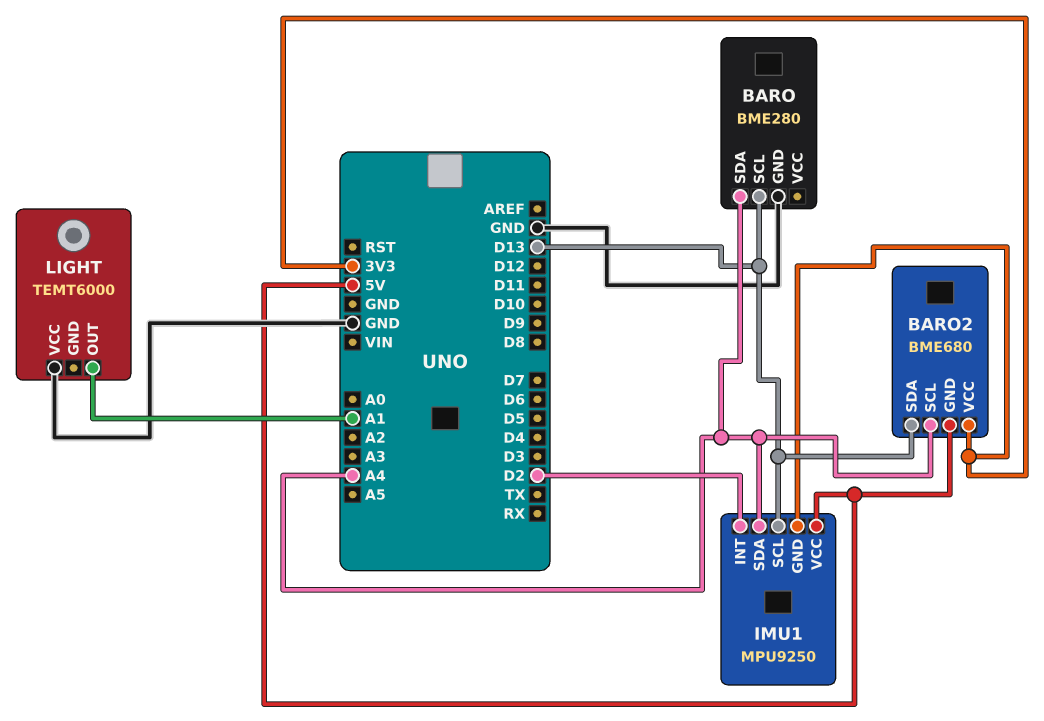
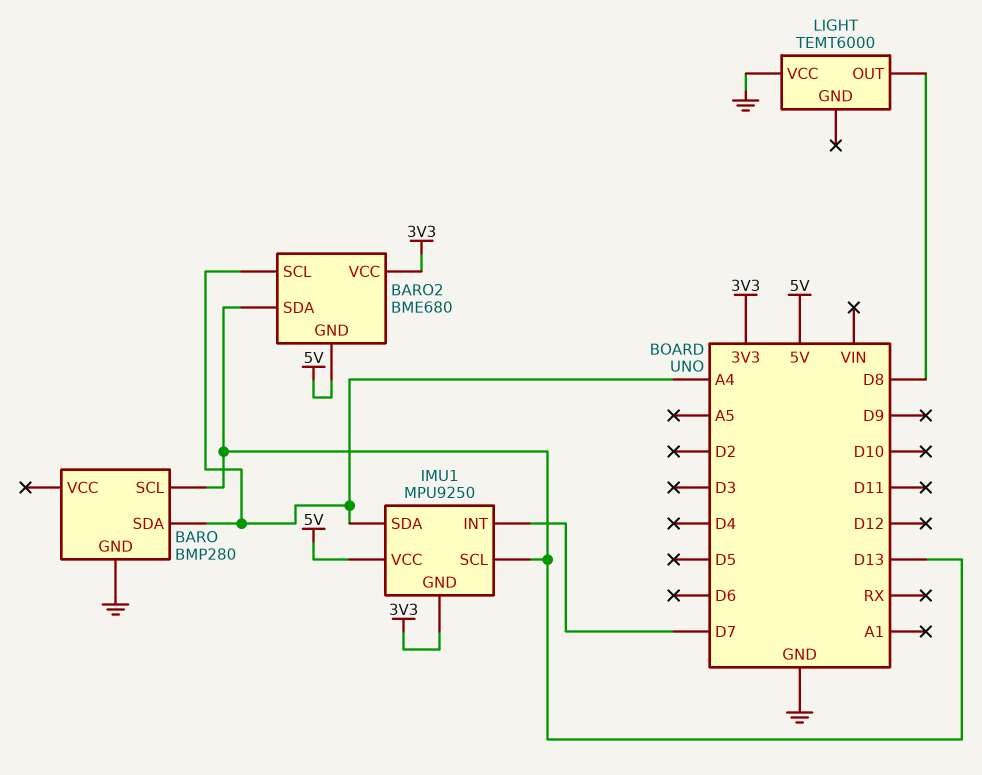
BARO: BME280 -> BMP280
IMU1 pin INT: D2 -> D7
LIGHT pin OUT: A1 -> D8

